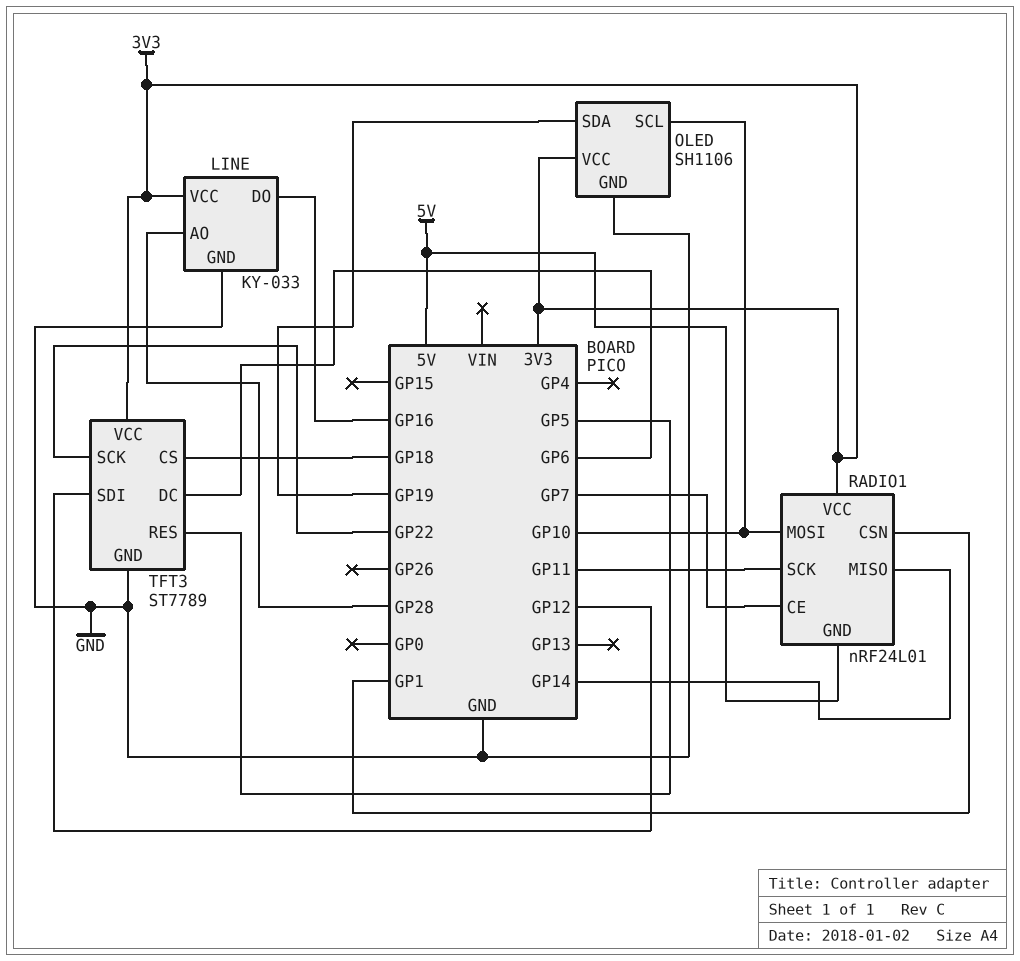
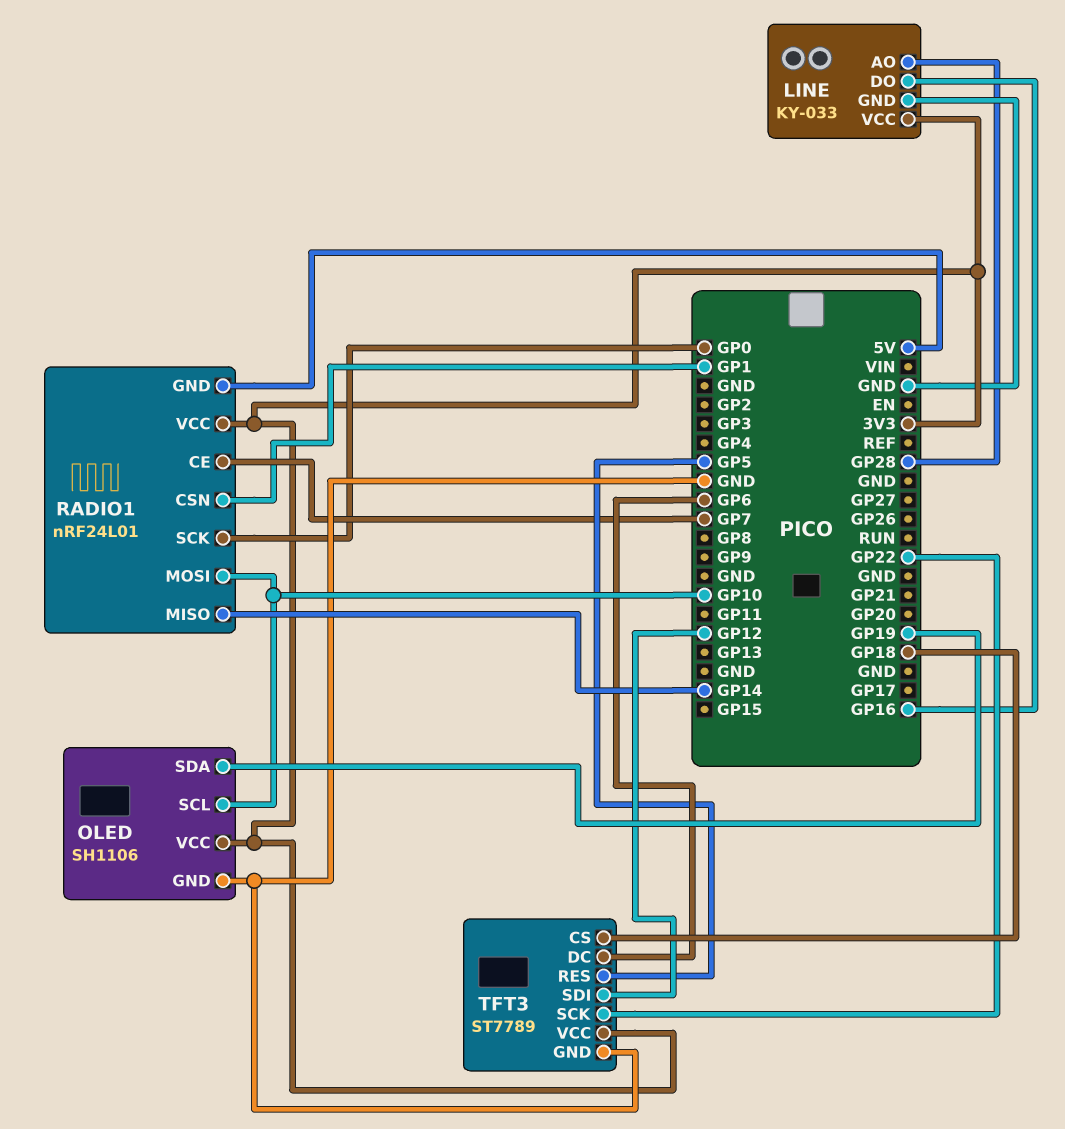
RADIO1 pin SCK: GP11 -> GP0

